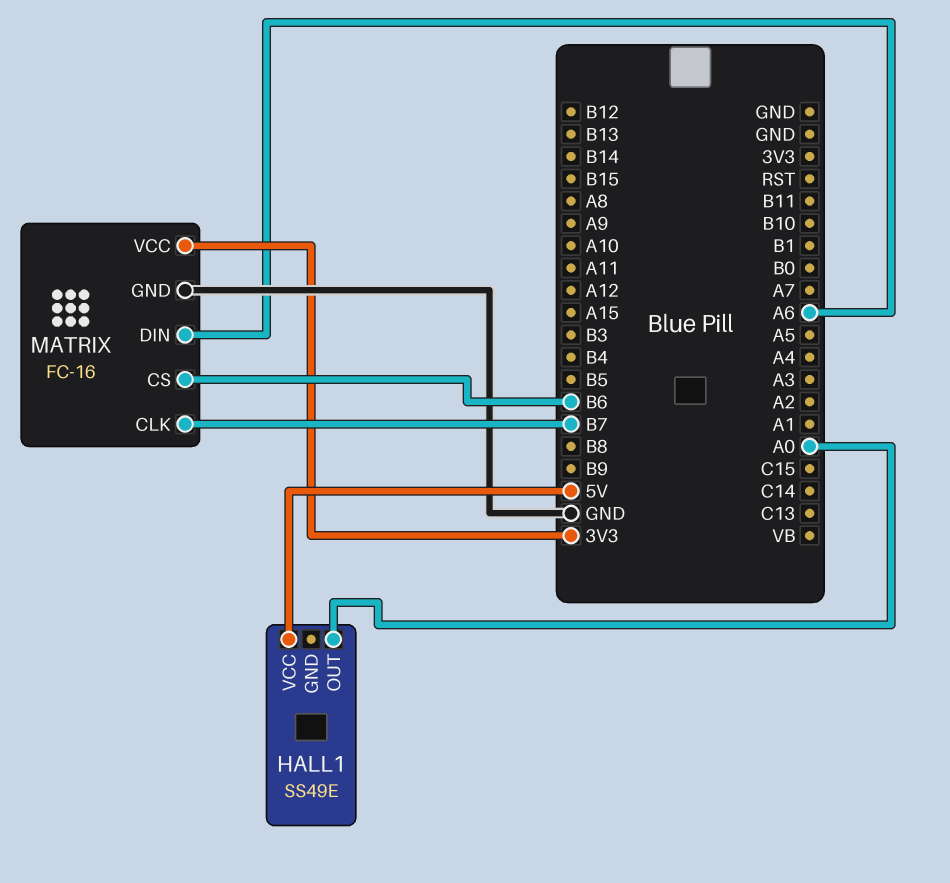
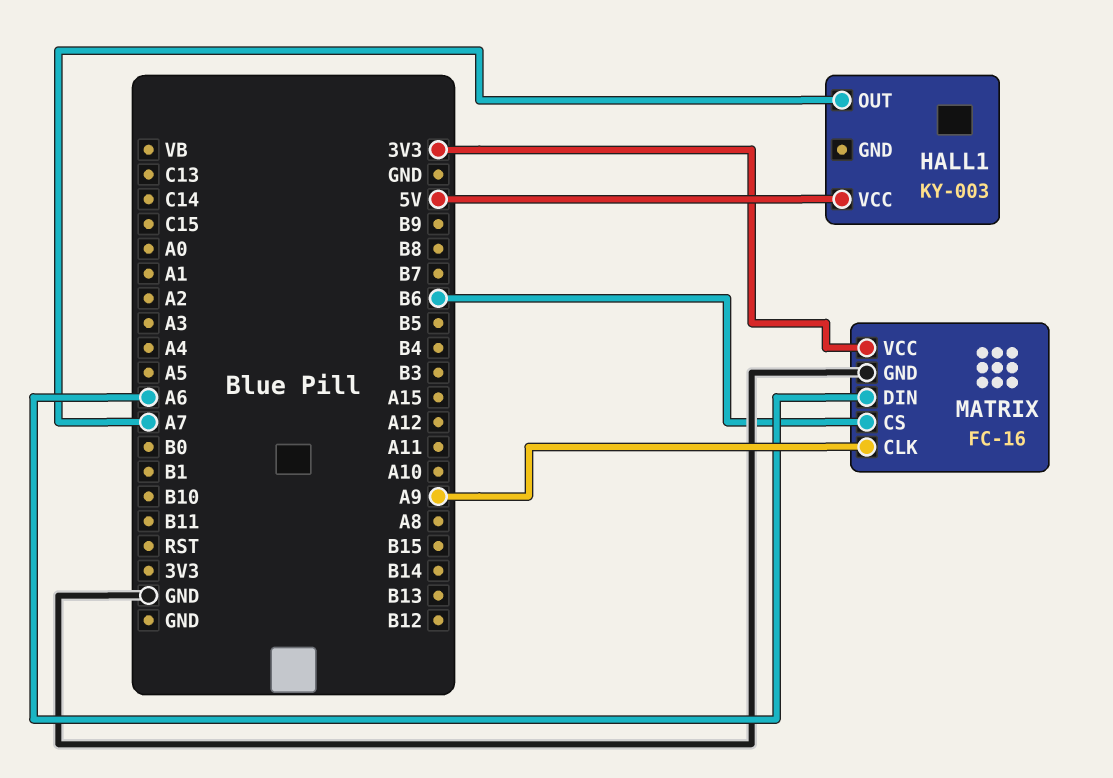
HALL1: SS49E -> KY-003
HALL1 pin OUT: A0 -> A7
MATRIX pin CLK: B7 -> A9

